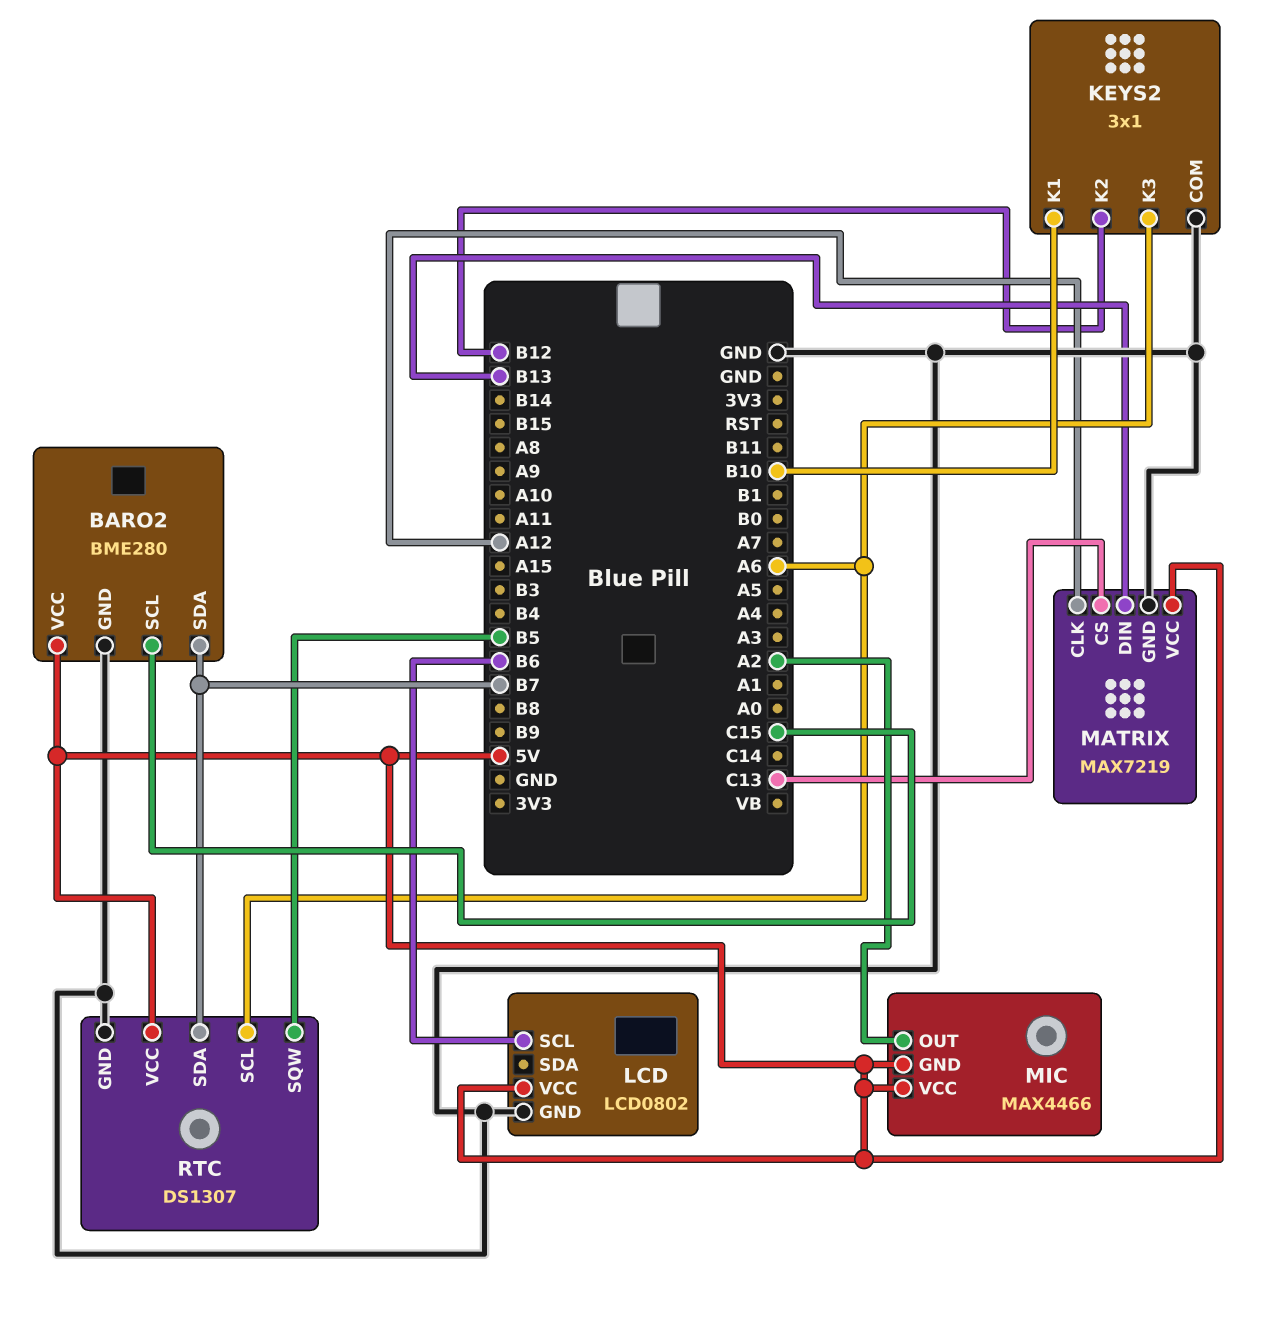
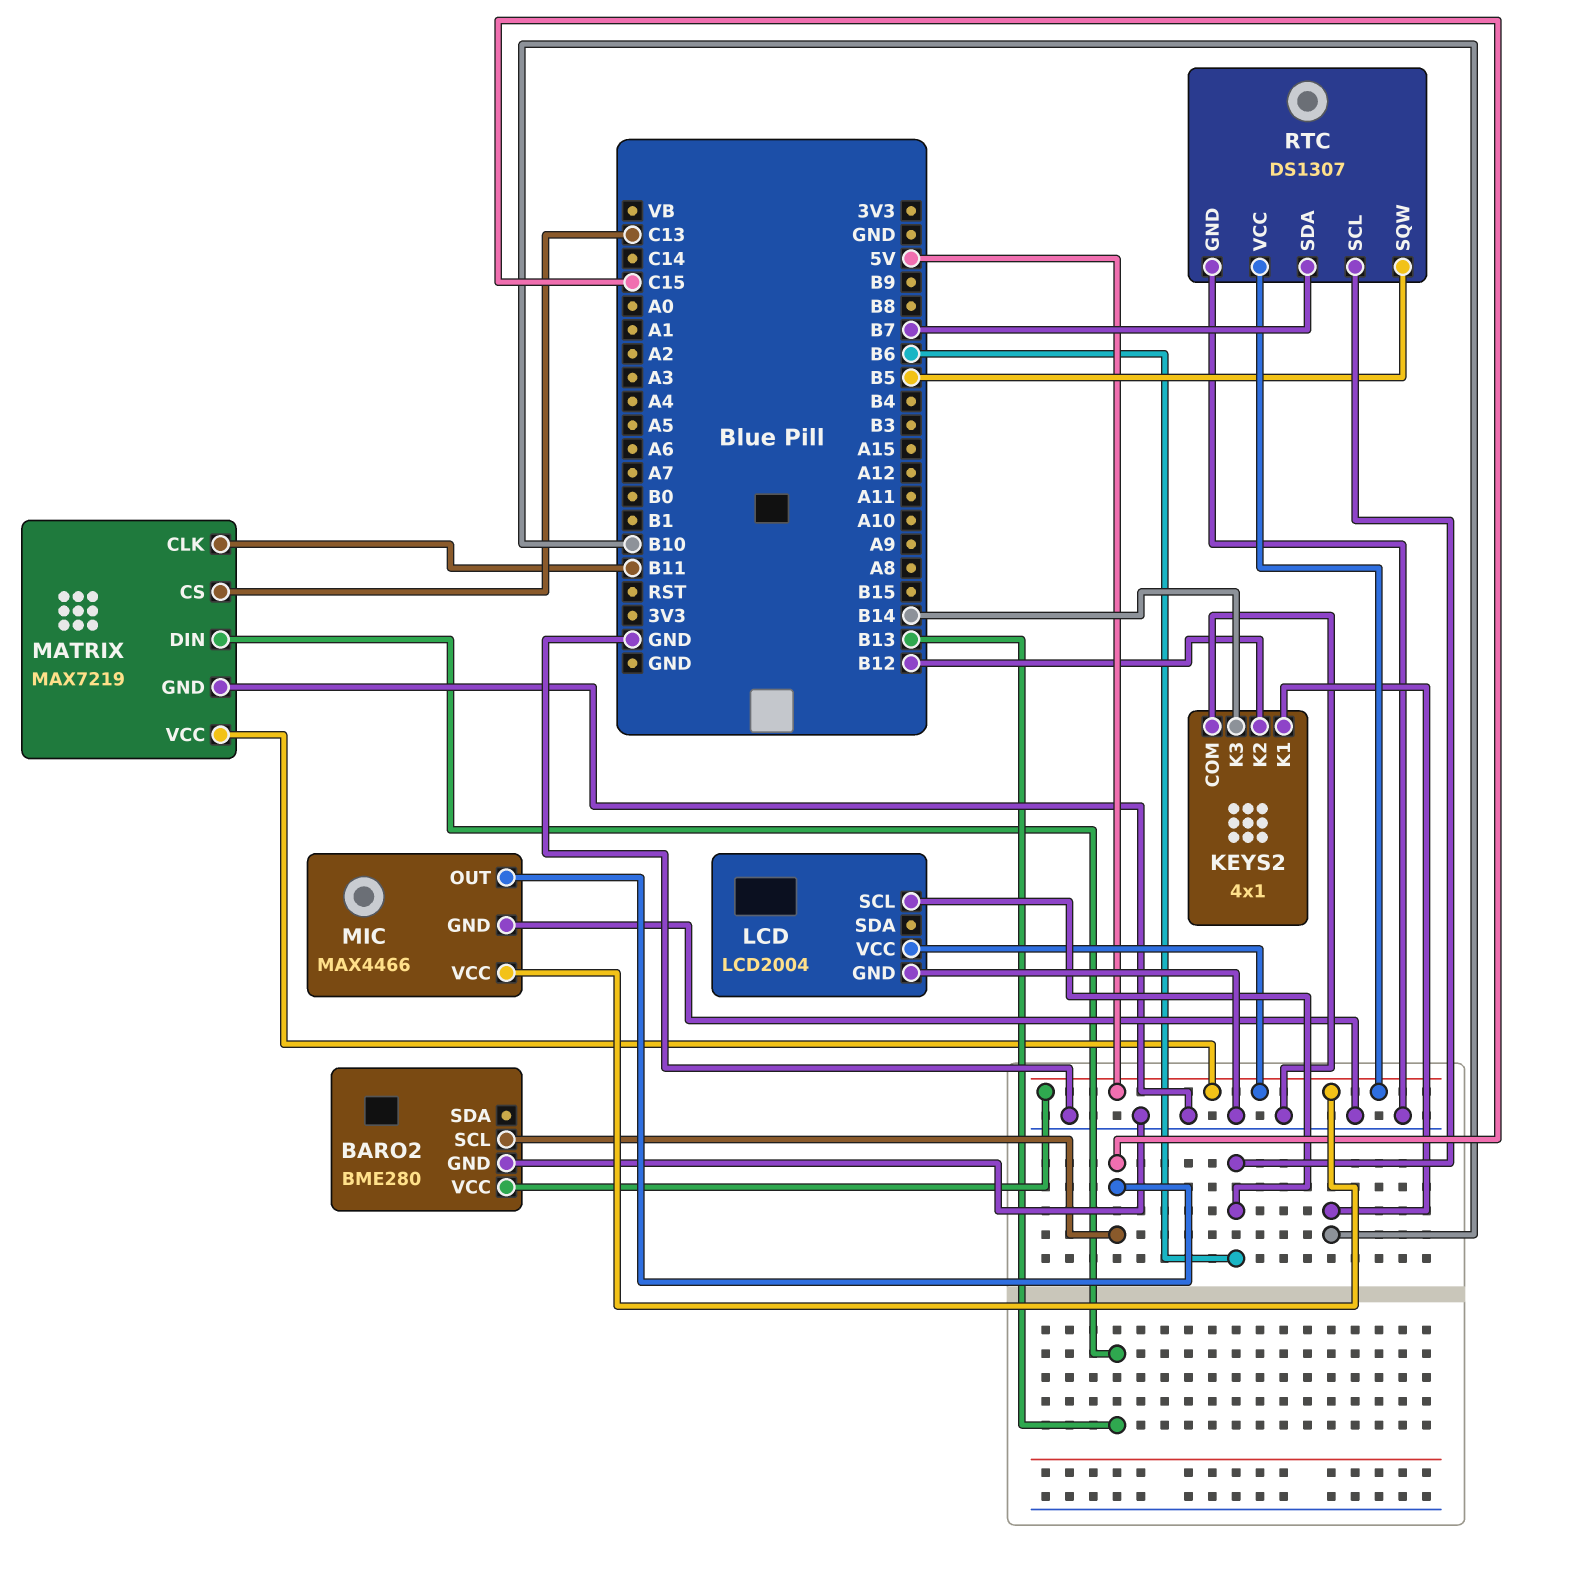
BARO2 pin SDA: B7 -> none
KEYS2: 3x1 -> 4x1
KEYS2 pin K3: A6 -> B14
LCD: LCD0802 -> LCD2004
MATRIX pin CLK: A12 -> B11
MIC pin GND: 5V -> GND
MIC pin OUT: A2 -> C15
RTC pin SCL: A6 -> B6

